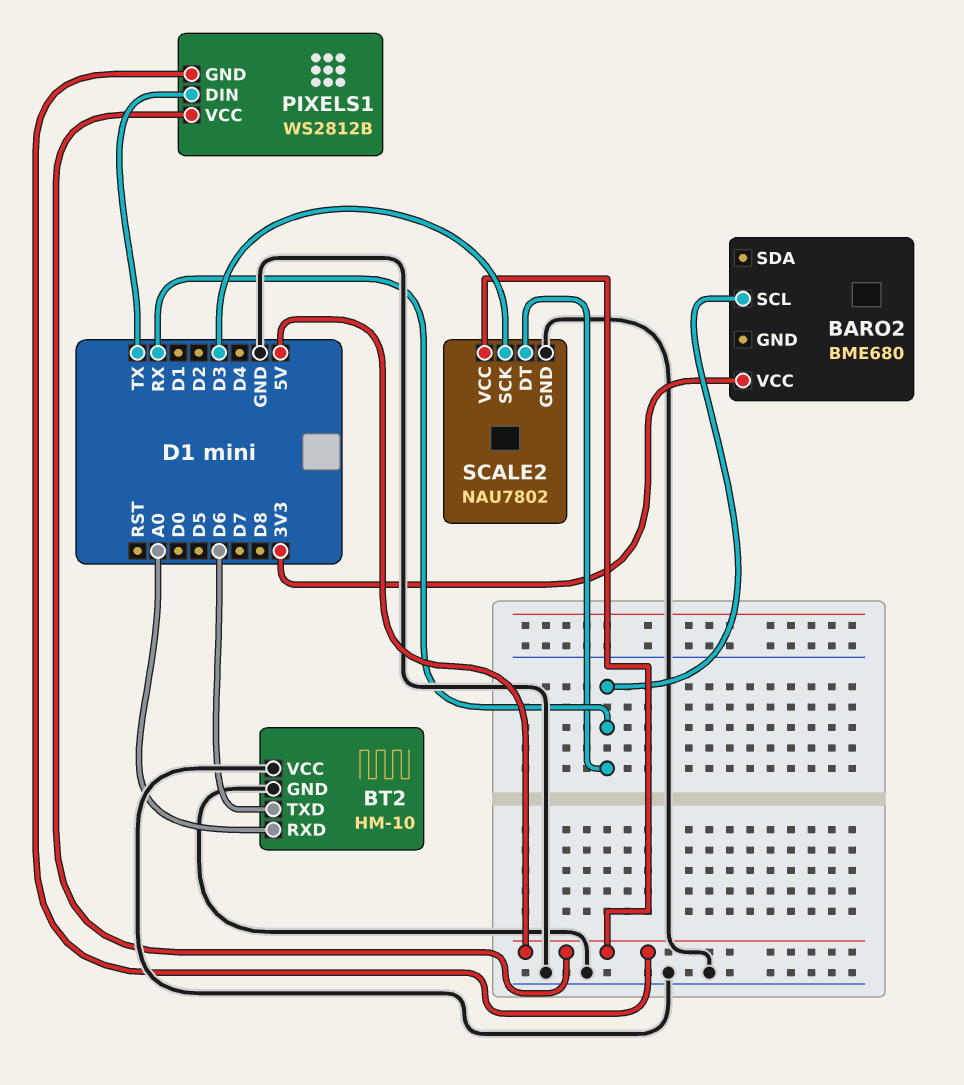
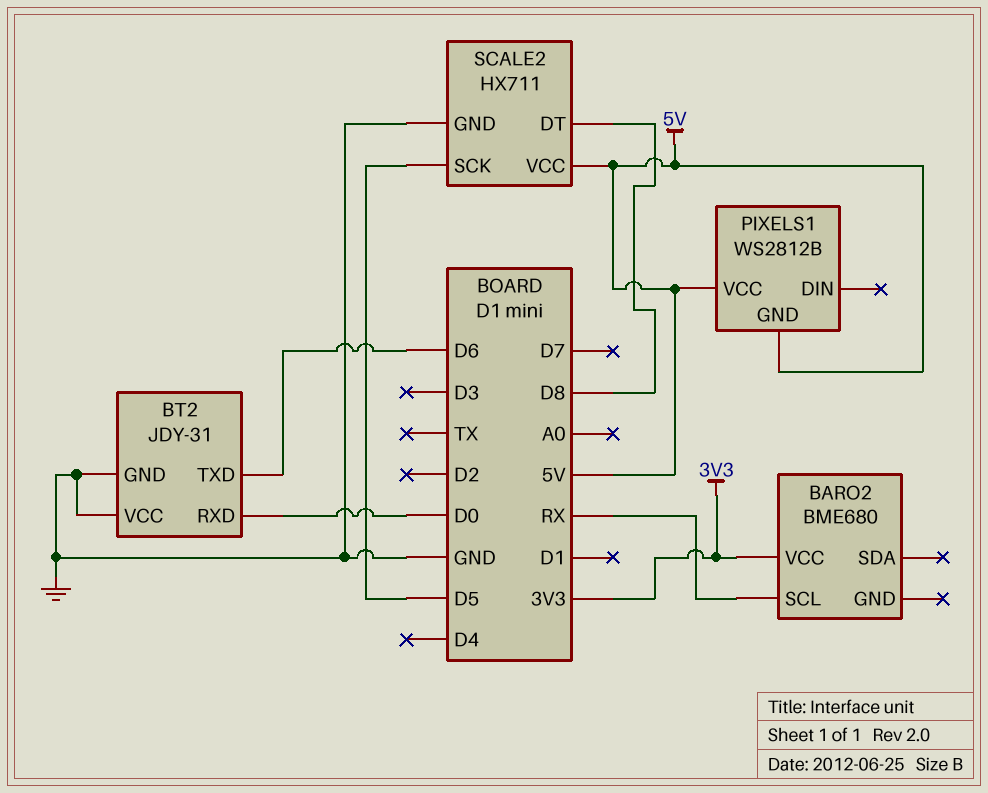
BT2: HM-10 -> JDY-31
BT2 pin RXD: A0 -> D0
PIXELS1 pin DIN: TX -> none
SCALE2: NAU7802 -> HX711
SCALE2 pin DT: RX -> D8
SCALE2 pin SCK: D3 -> D5

